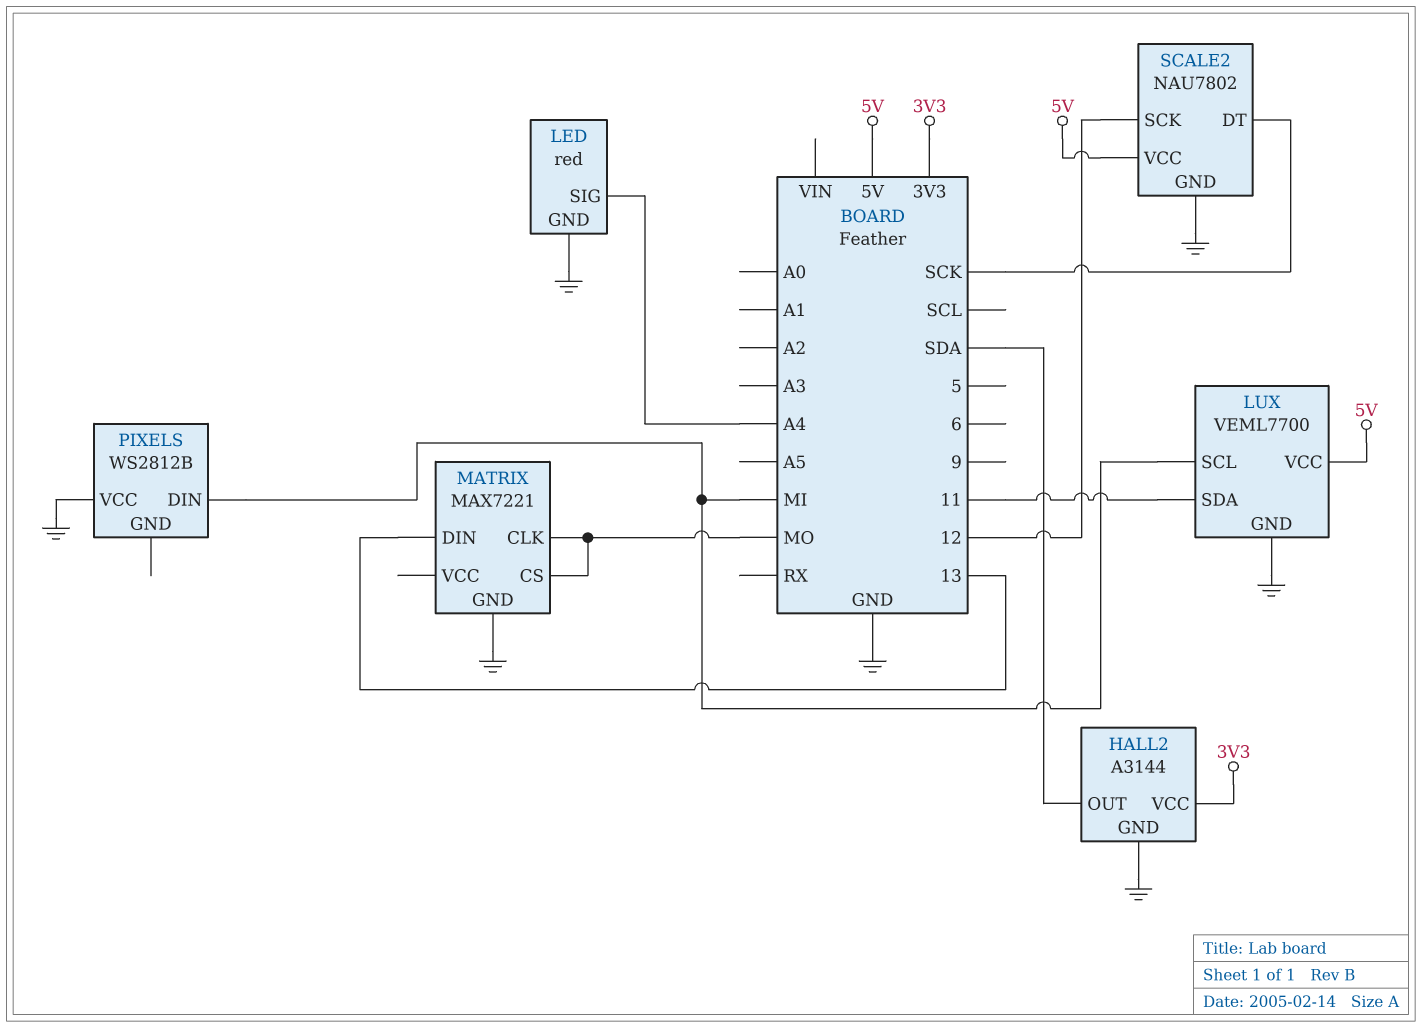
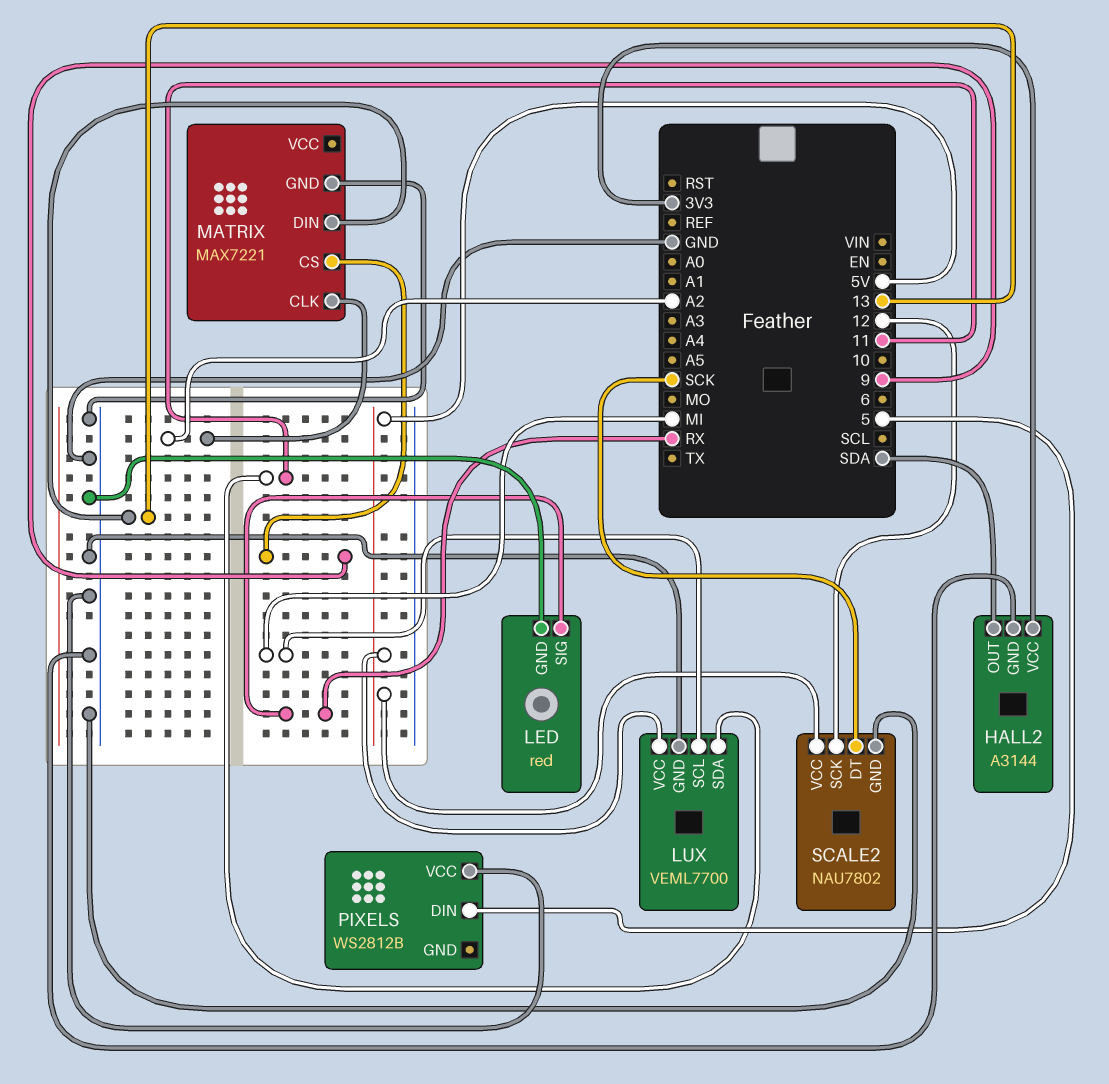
LED pin SIG: A4 -> RX
MATRIX pin CLK: MO -> A2
MATRIX pin CS: MO -> 9
PIXELS pin DIN: MI -> 5

